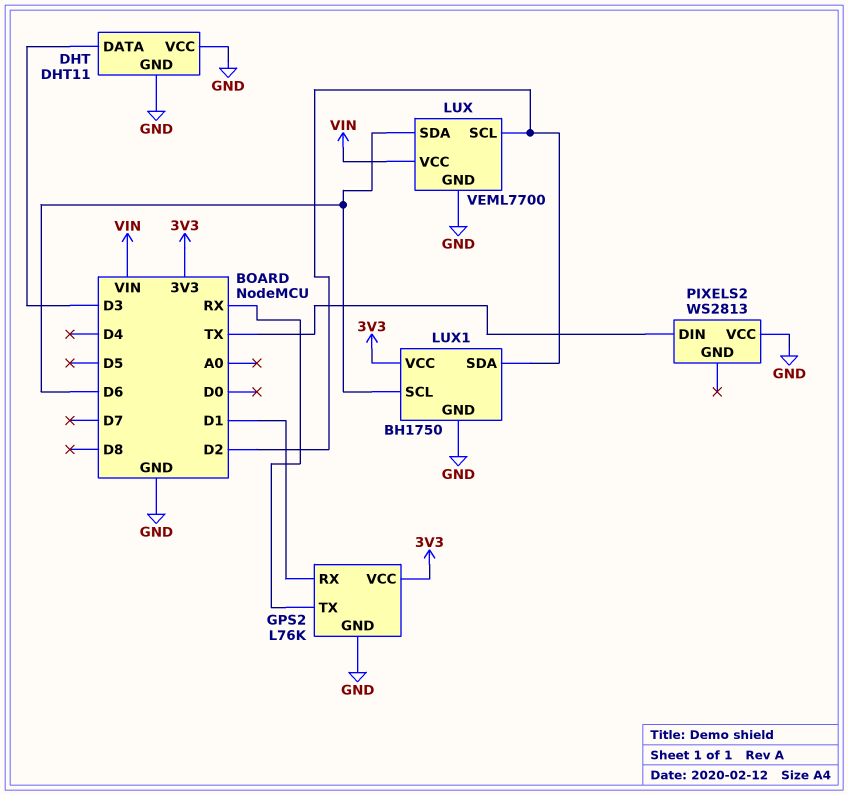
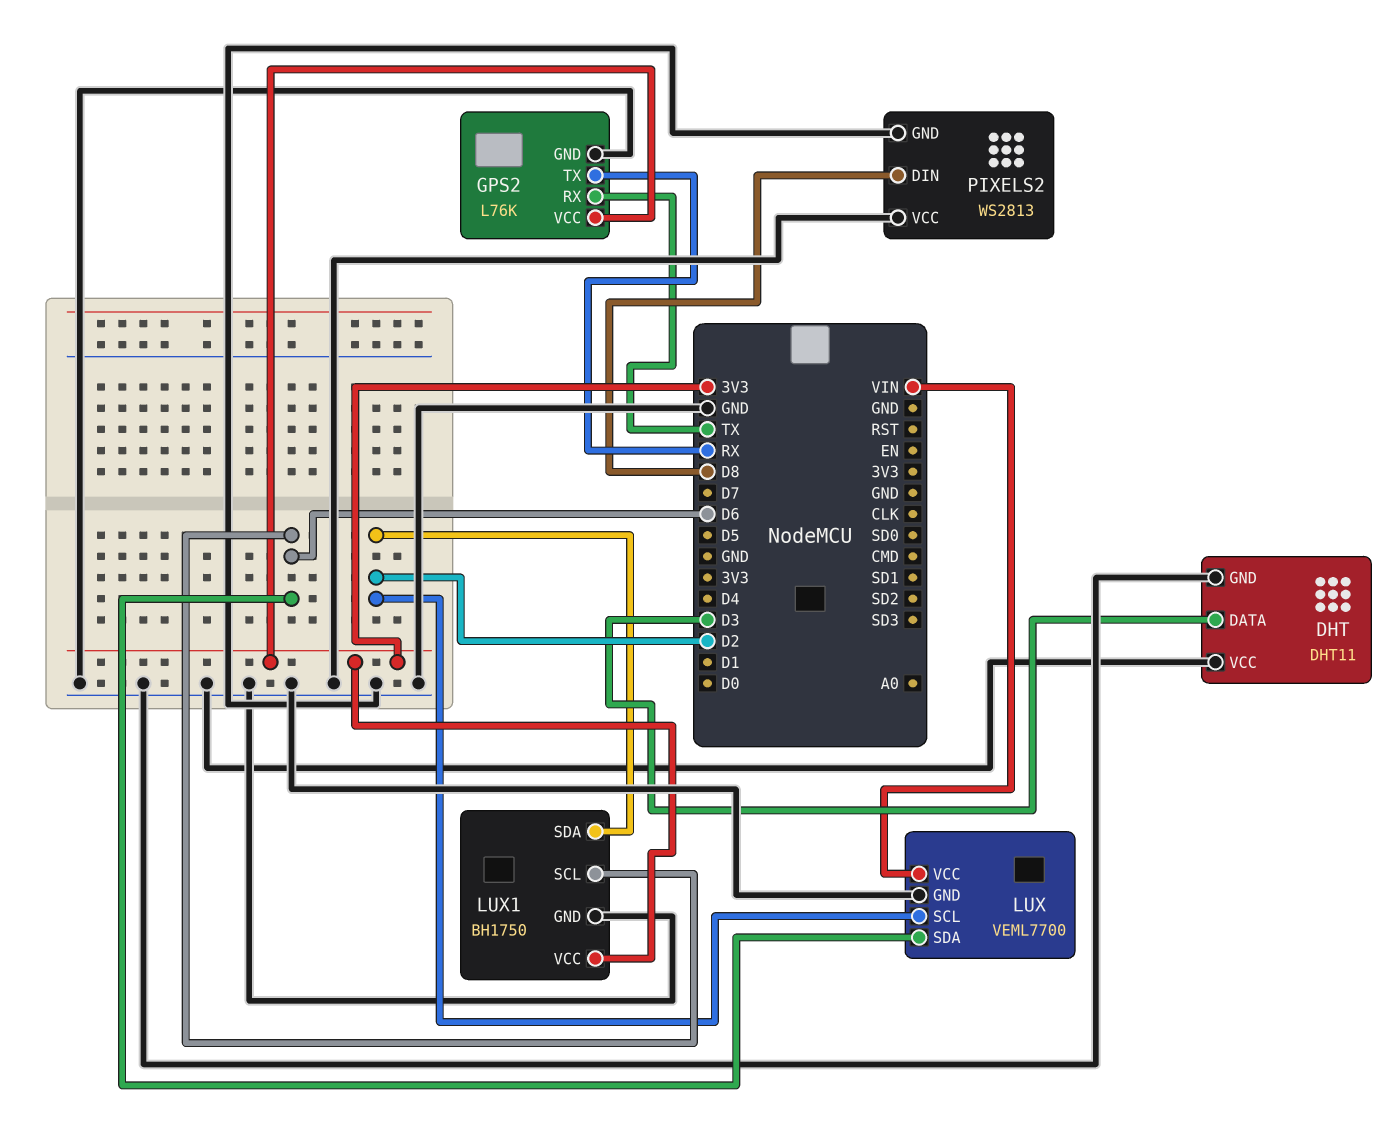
GPS2 pin RX: D1 -> TX
PIXELS2 pin DIN: TX -> D8
PIXELS2 pin GND: none -> GND

